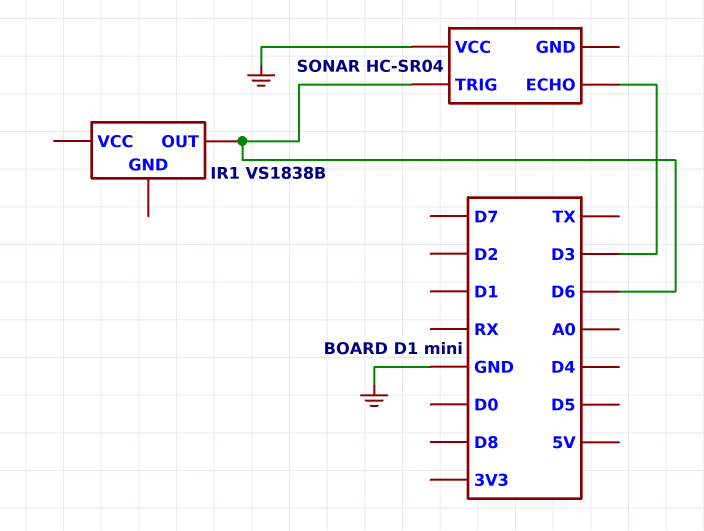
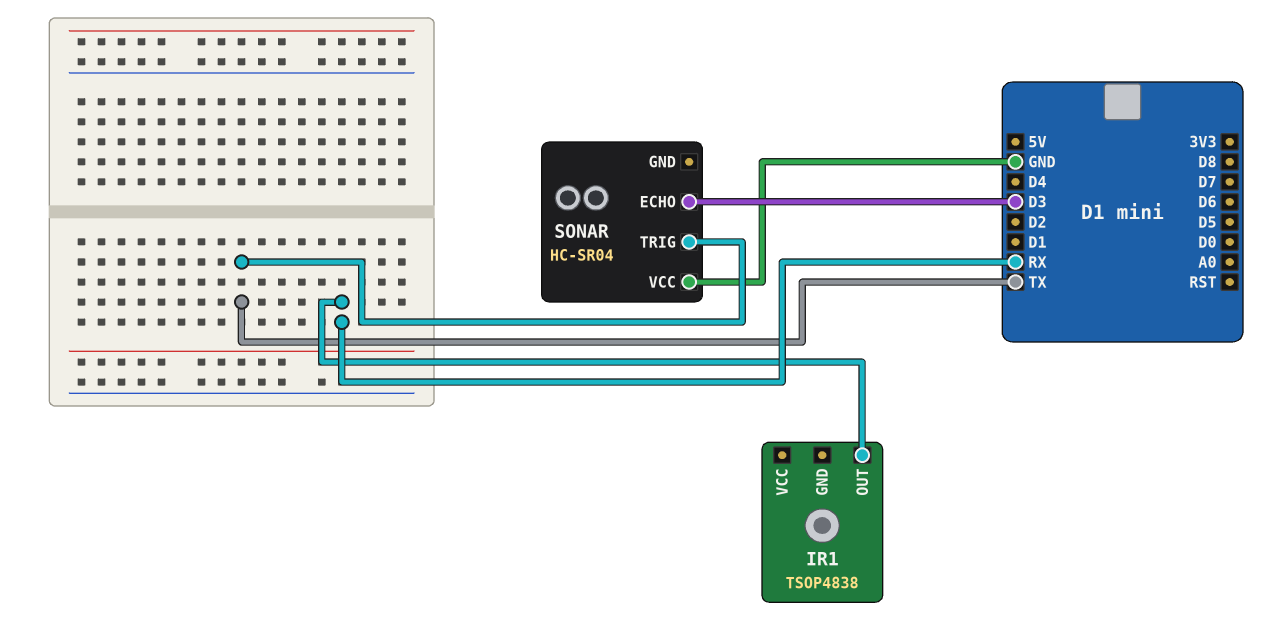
IR1: VS1838B -> TSOP4838
IR1 pin OUT: D6 -> RX
SONAR pin TRIG: D6 -> TX

